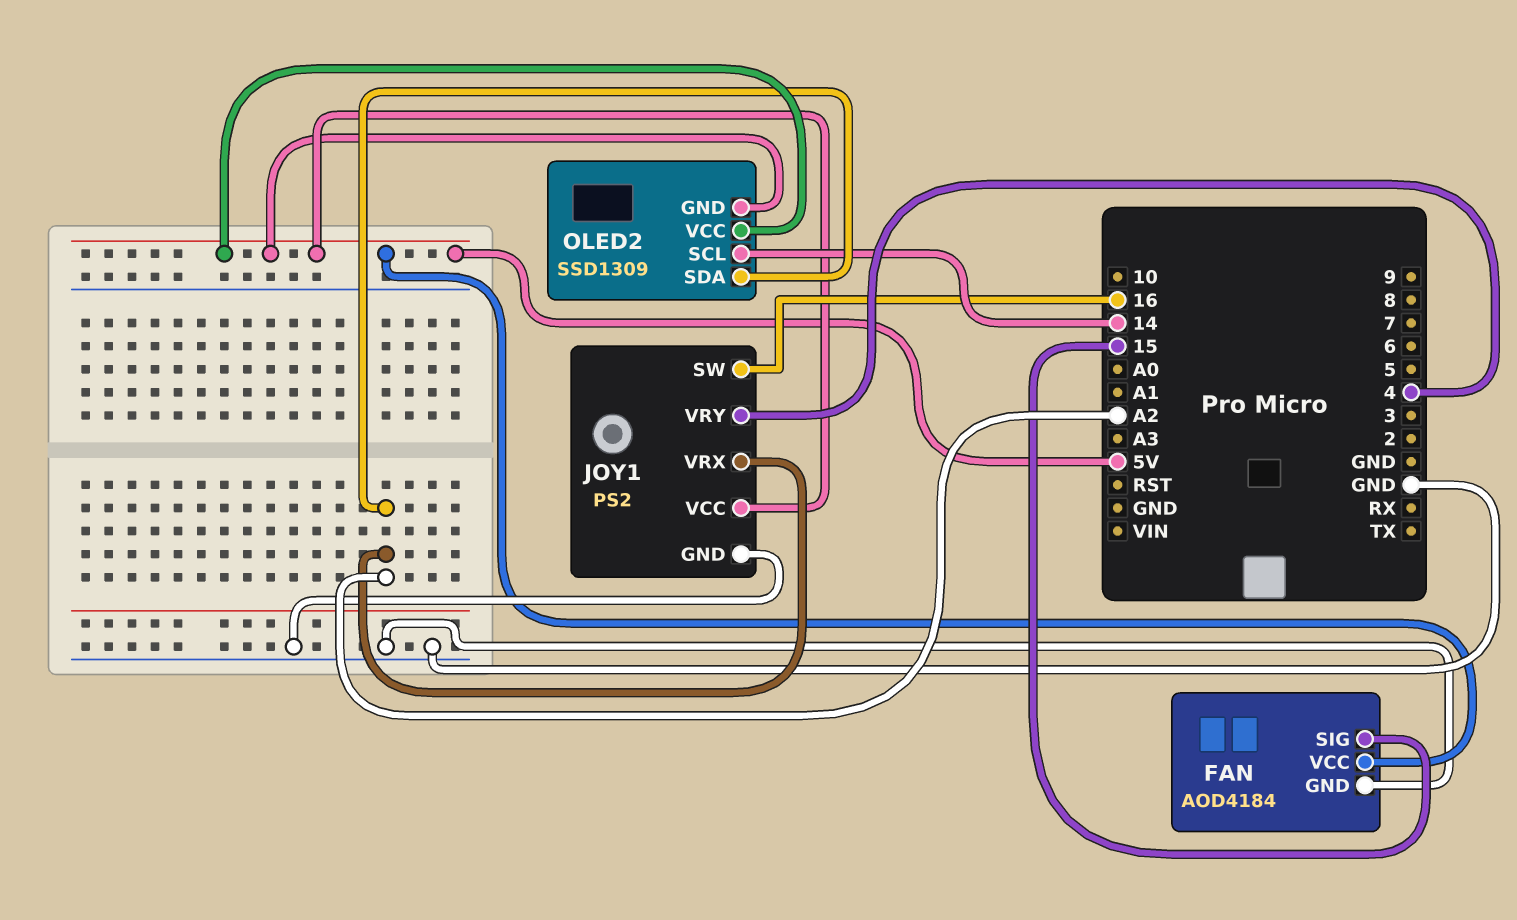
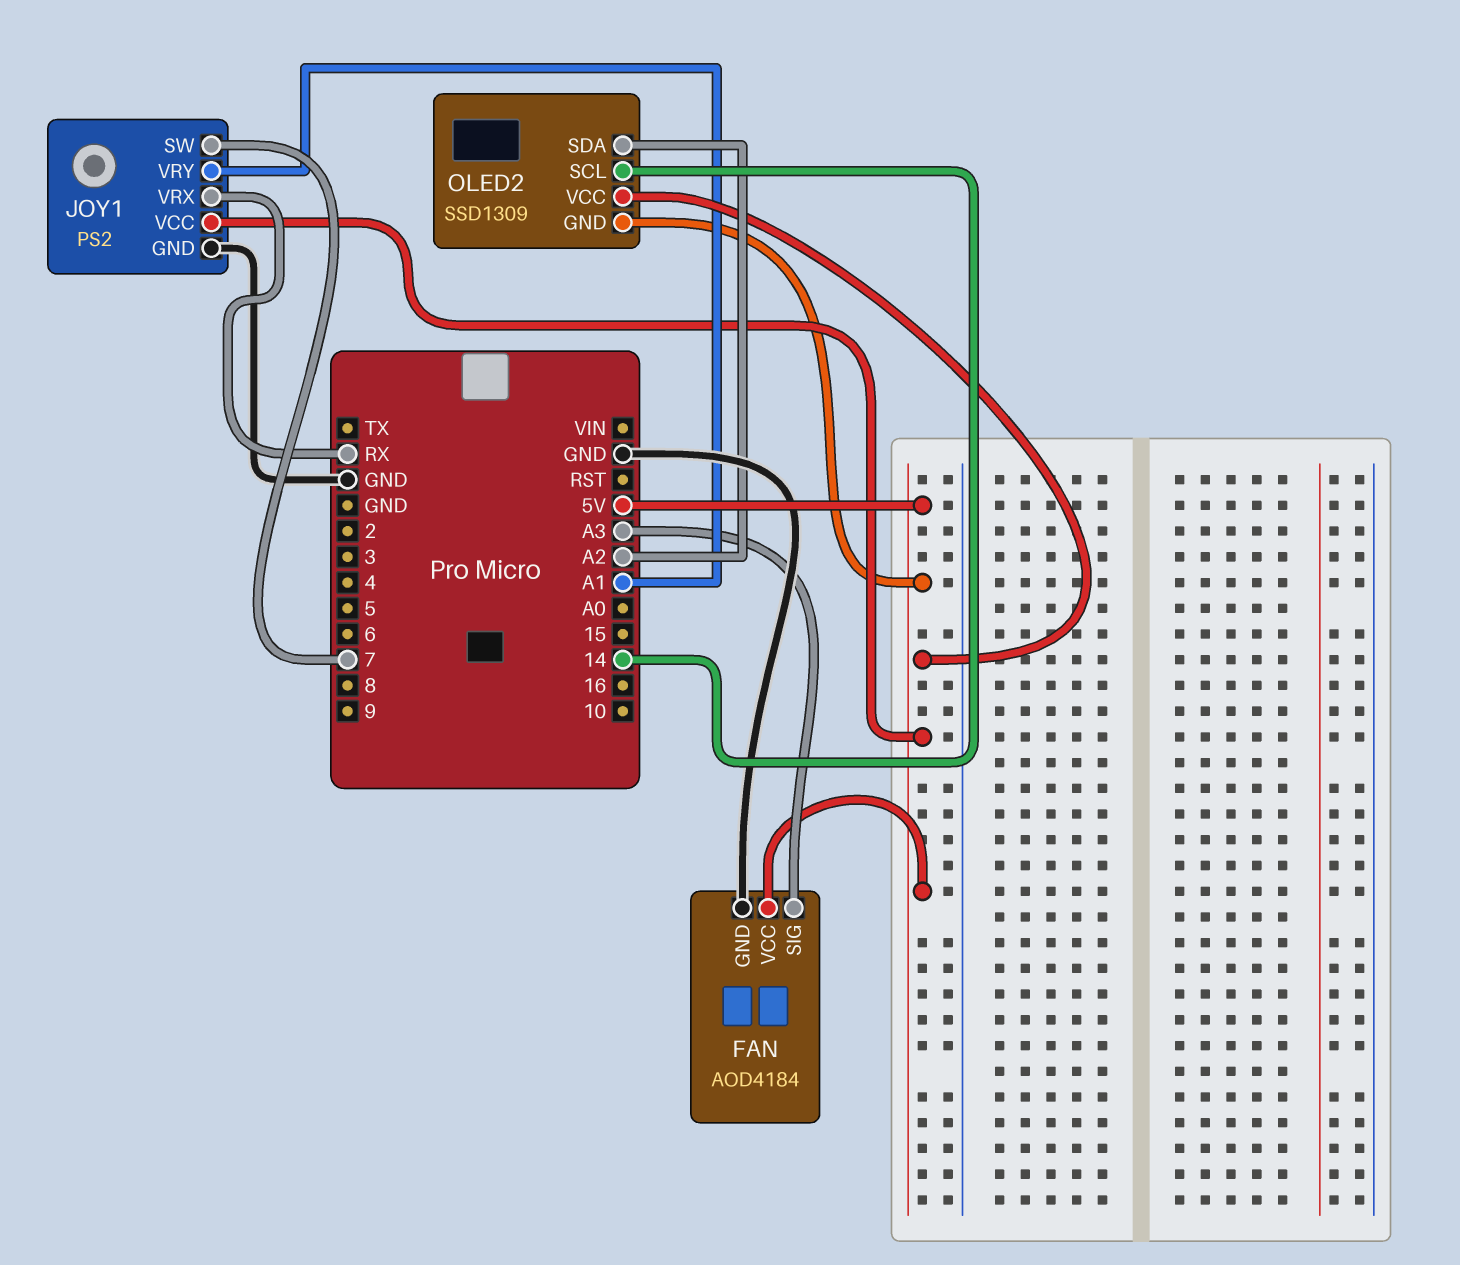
FAN pin SIG: 15 -> A3
JOY1 pin SW: 16 -> 7
JOY1 pin VRX: A2 -> RX
JOY1 pin VRY: 4 -> A1

